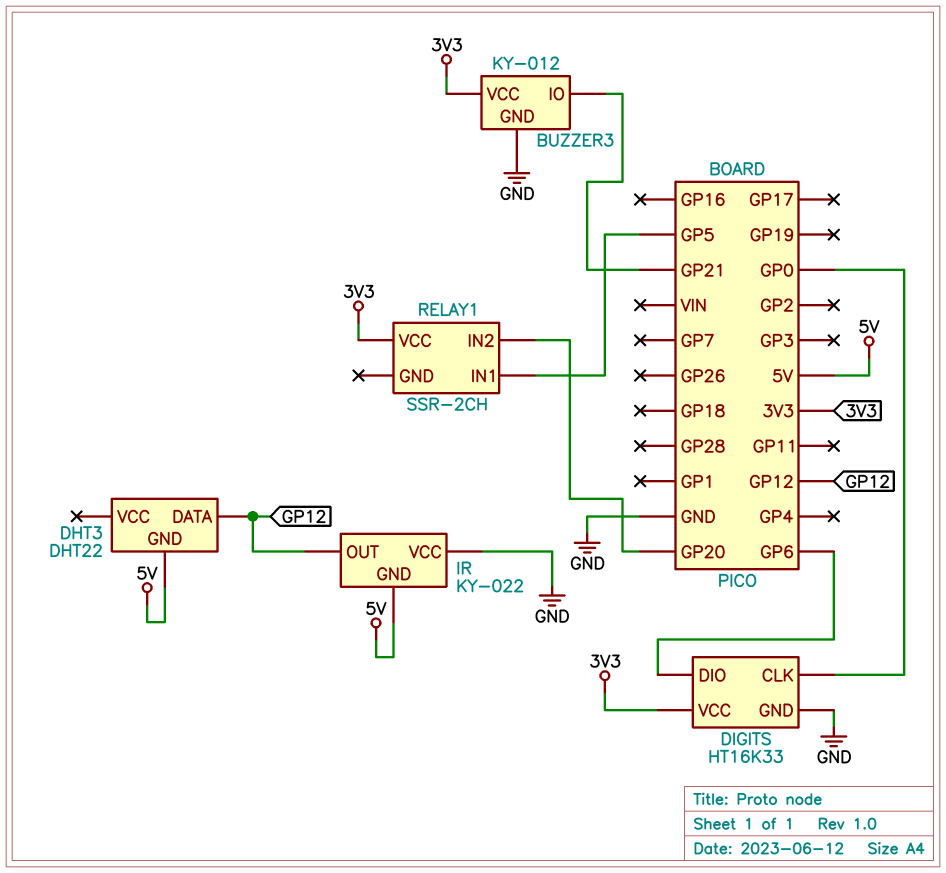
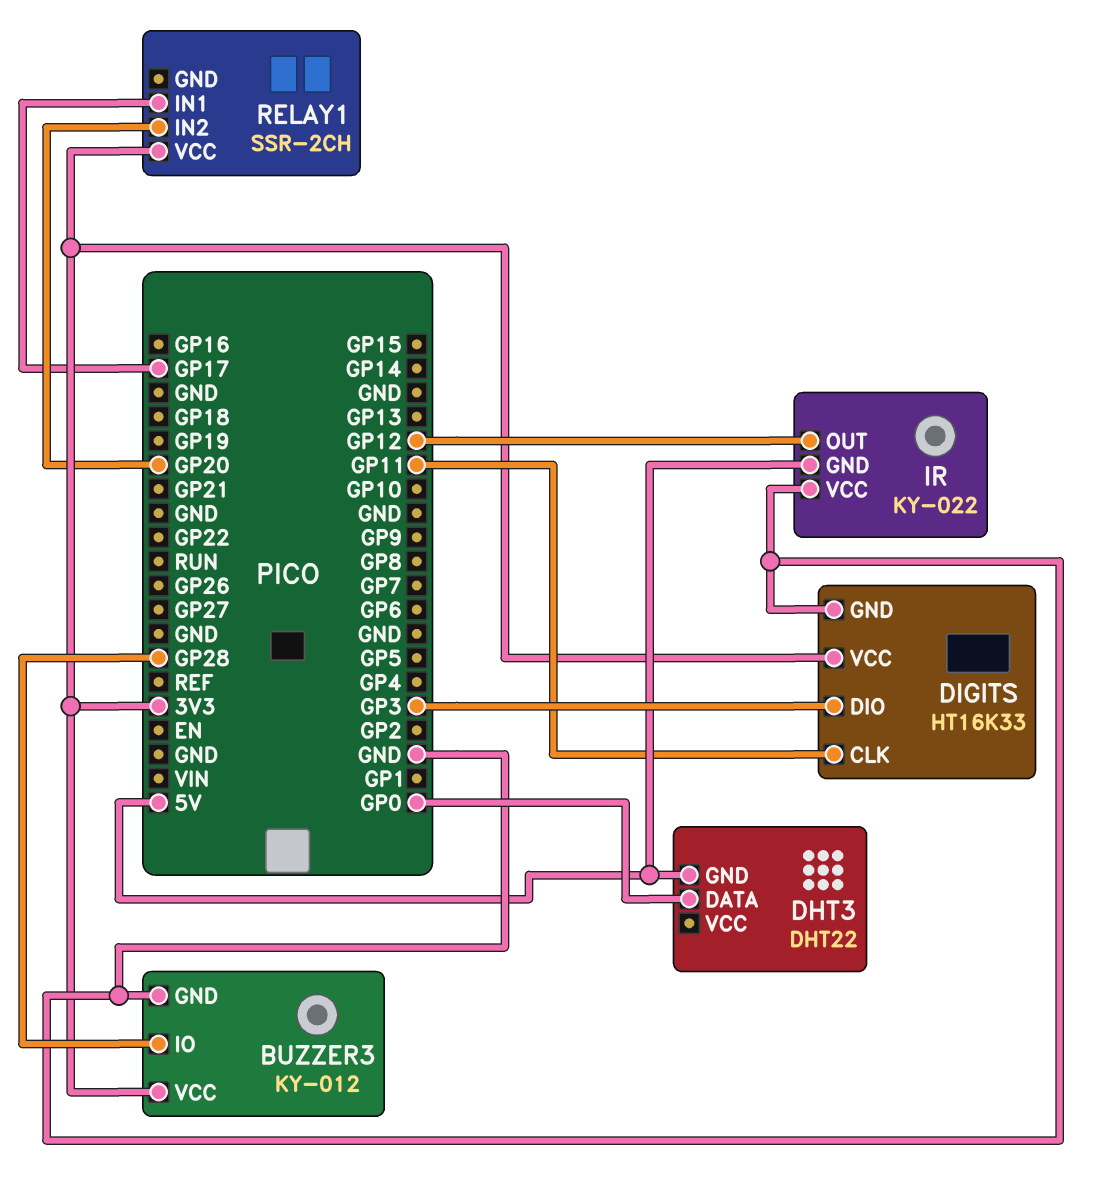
BUZZER3 pin IO: GP21 -> GP28
DHT3 pin DATA: GP12 -> GP0
DIGITS pin CLK: GP0 -> GP11
DIGITS pin DIO: GP6 -> GP3
RELAY1 pin IN1: GP5 -> GP17

